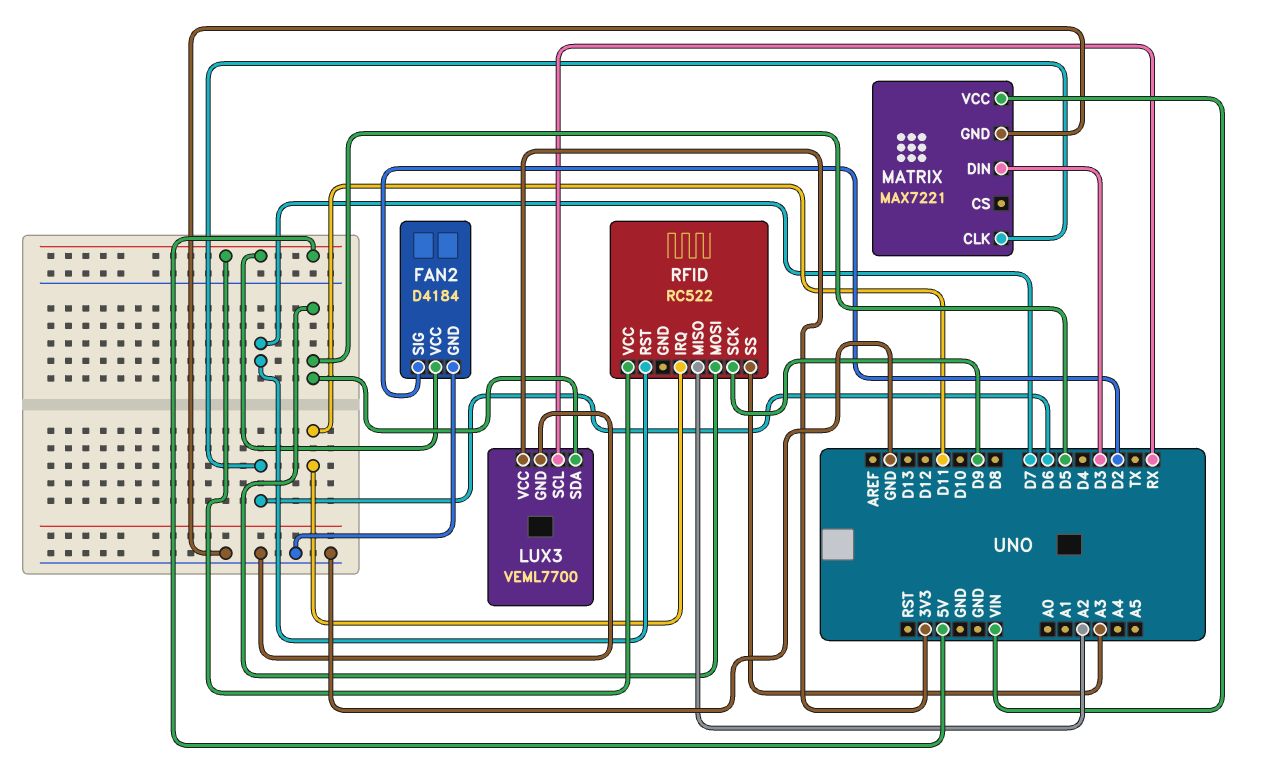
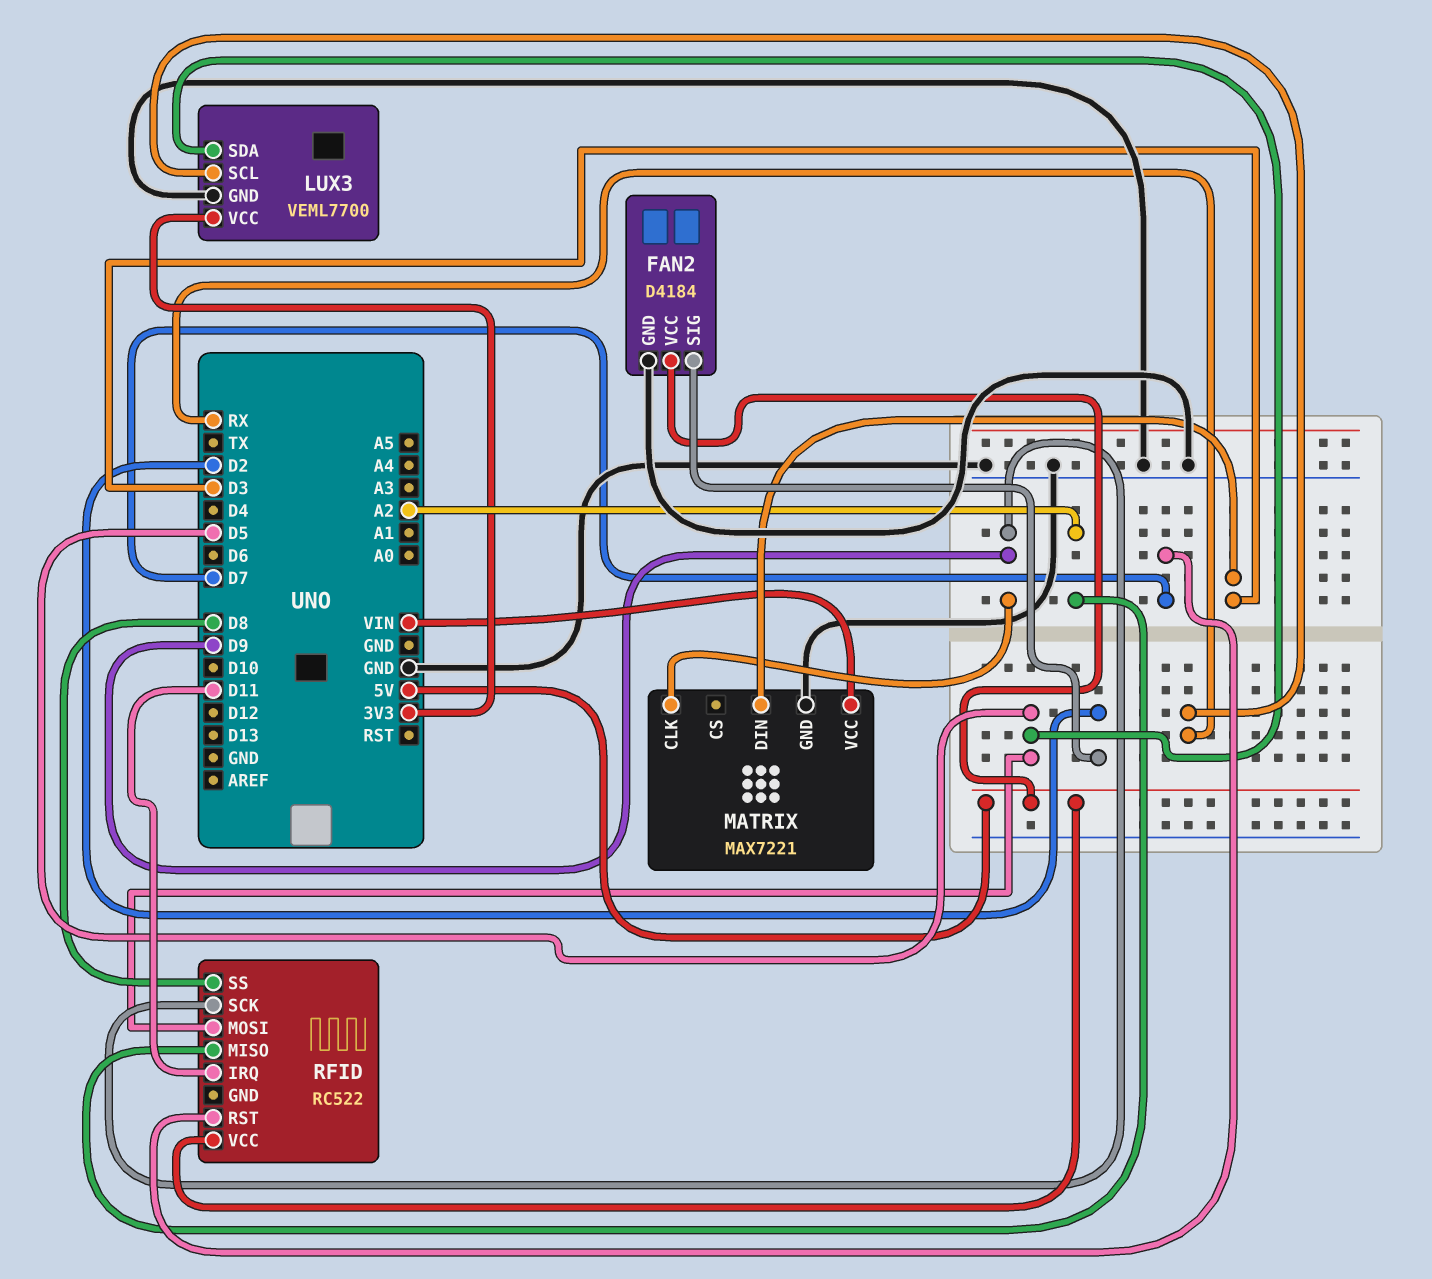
MATRIX pin CLK: D6 -> D9
RFID pin SS: A3 -> D8

